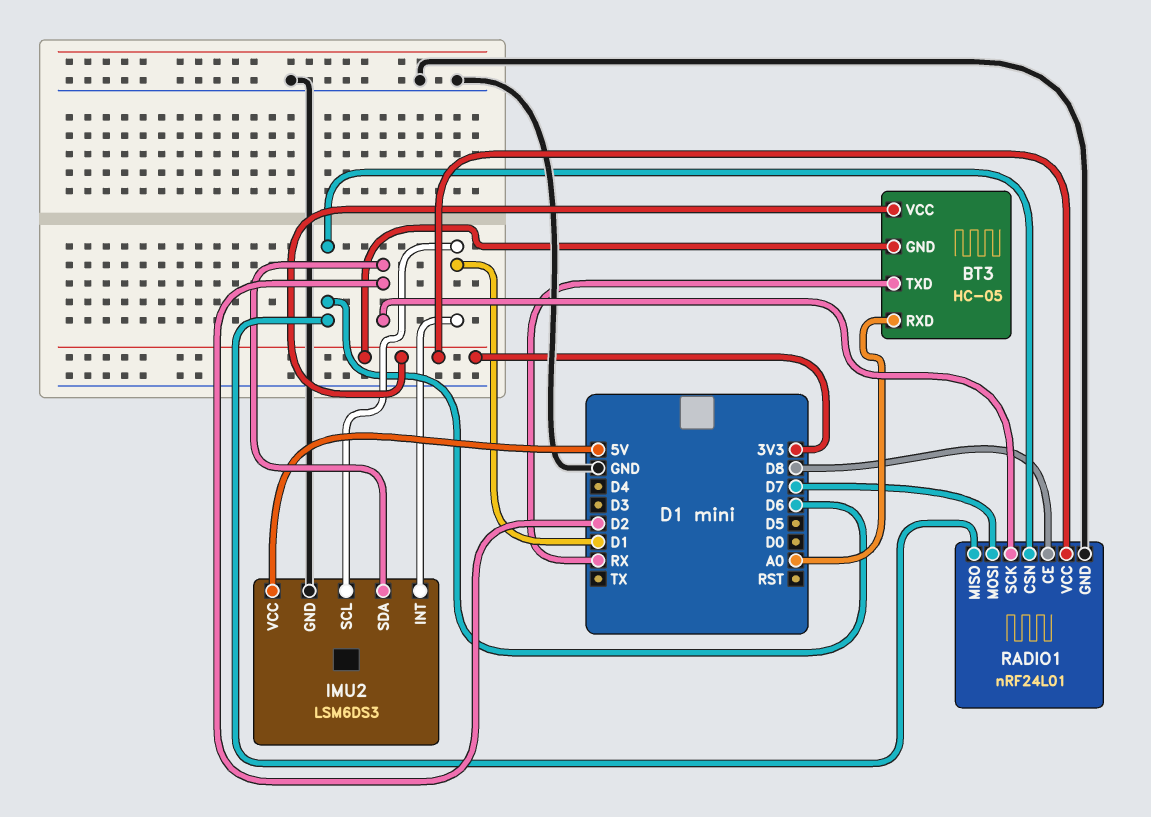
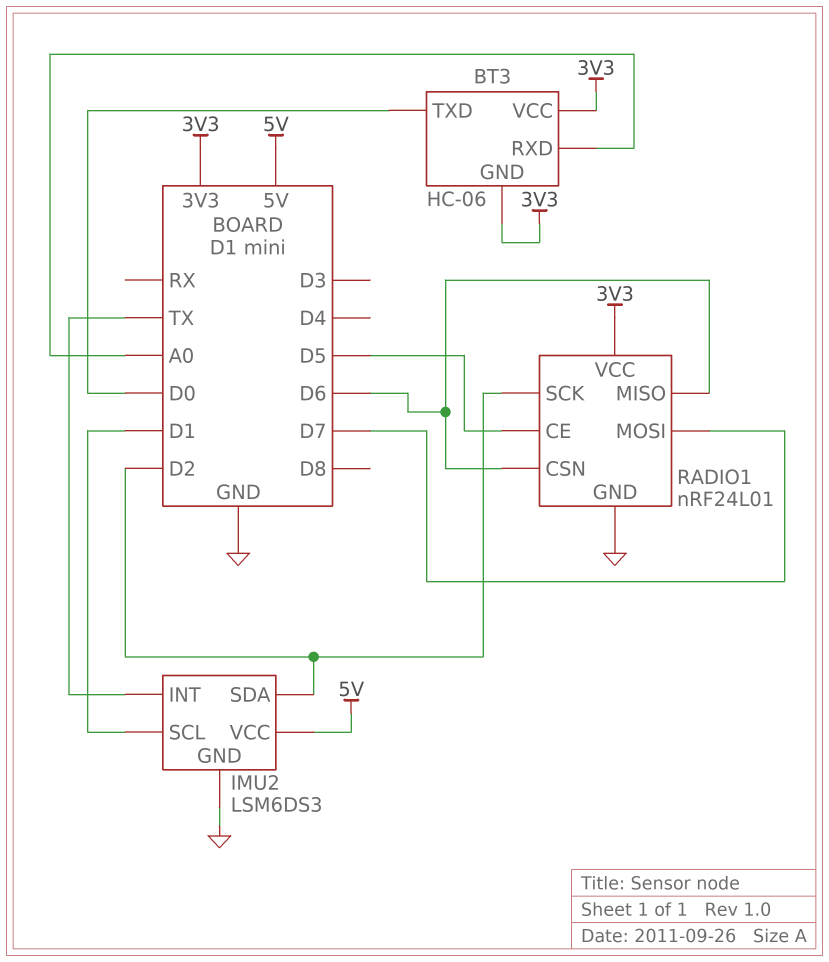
BT3: HC-05 -> HC-06
BT3 pin TXD: RX -> D0
IMU2 pin INT: D1 -> TX
RADIO1 pin CE: D8 -> D5

